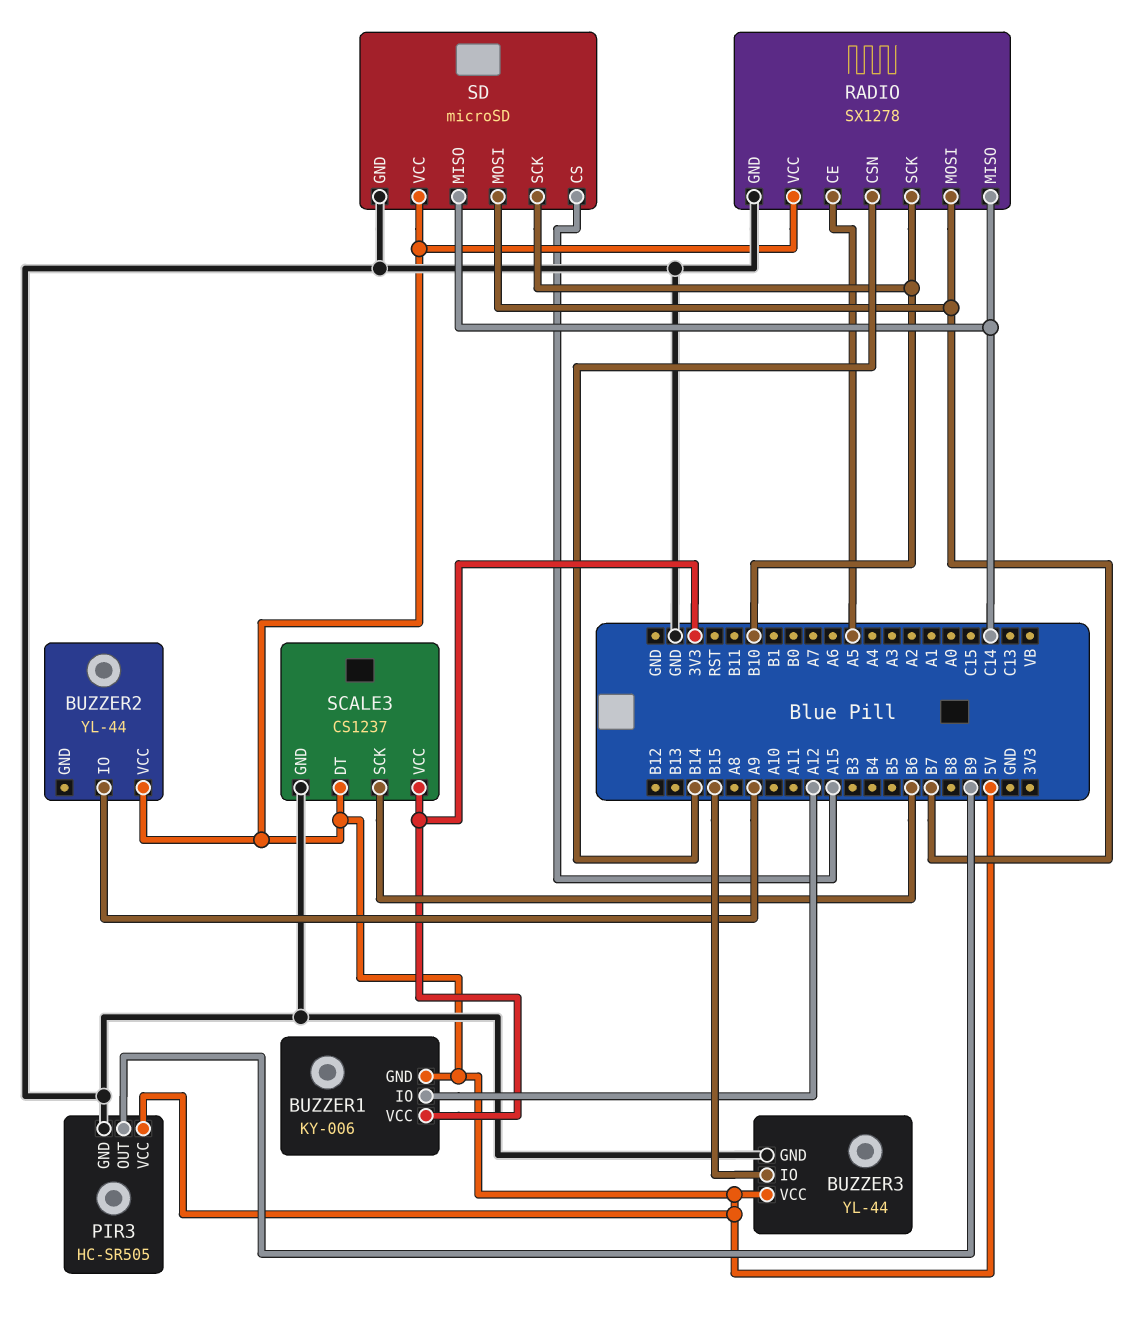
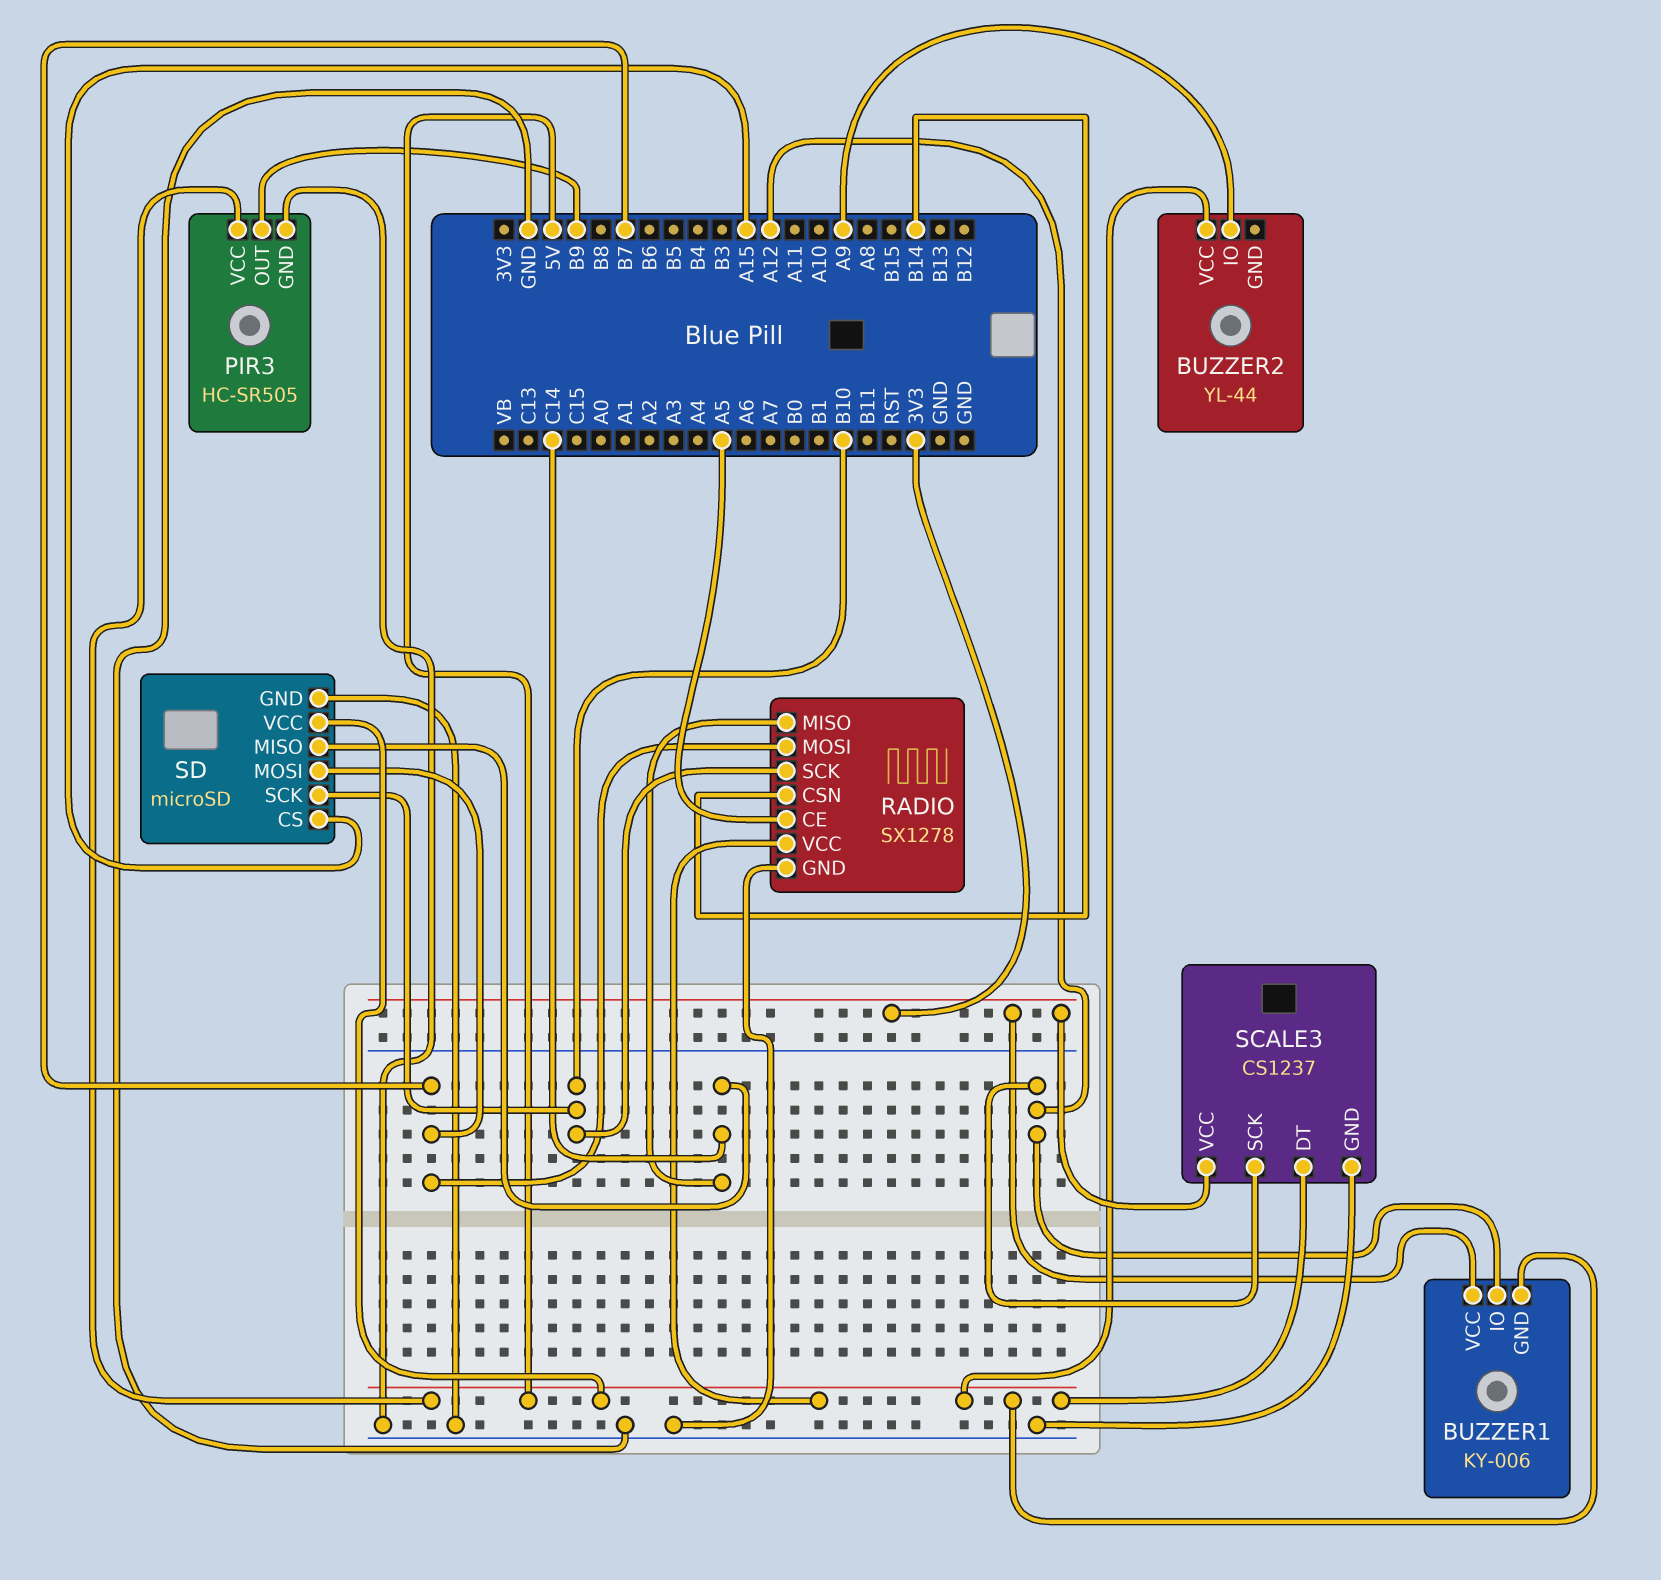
BUZZER3: YL-44 -> none
BUZZER3 pin GND: GND -> none
BUZZER3 pin IO: B15 -> none
BUZZER3 pin VCC: 5V -> none
SCALE3 pin SCK: B6 -> A12

